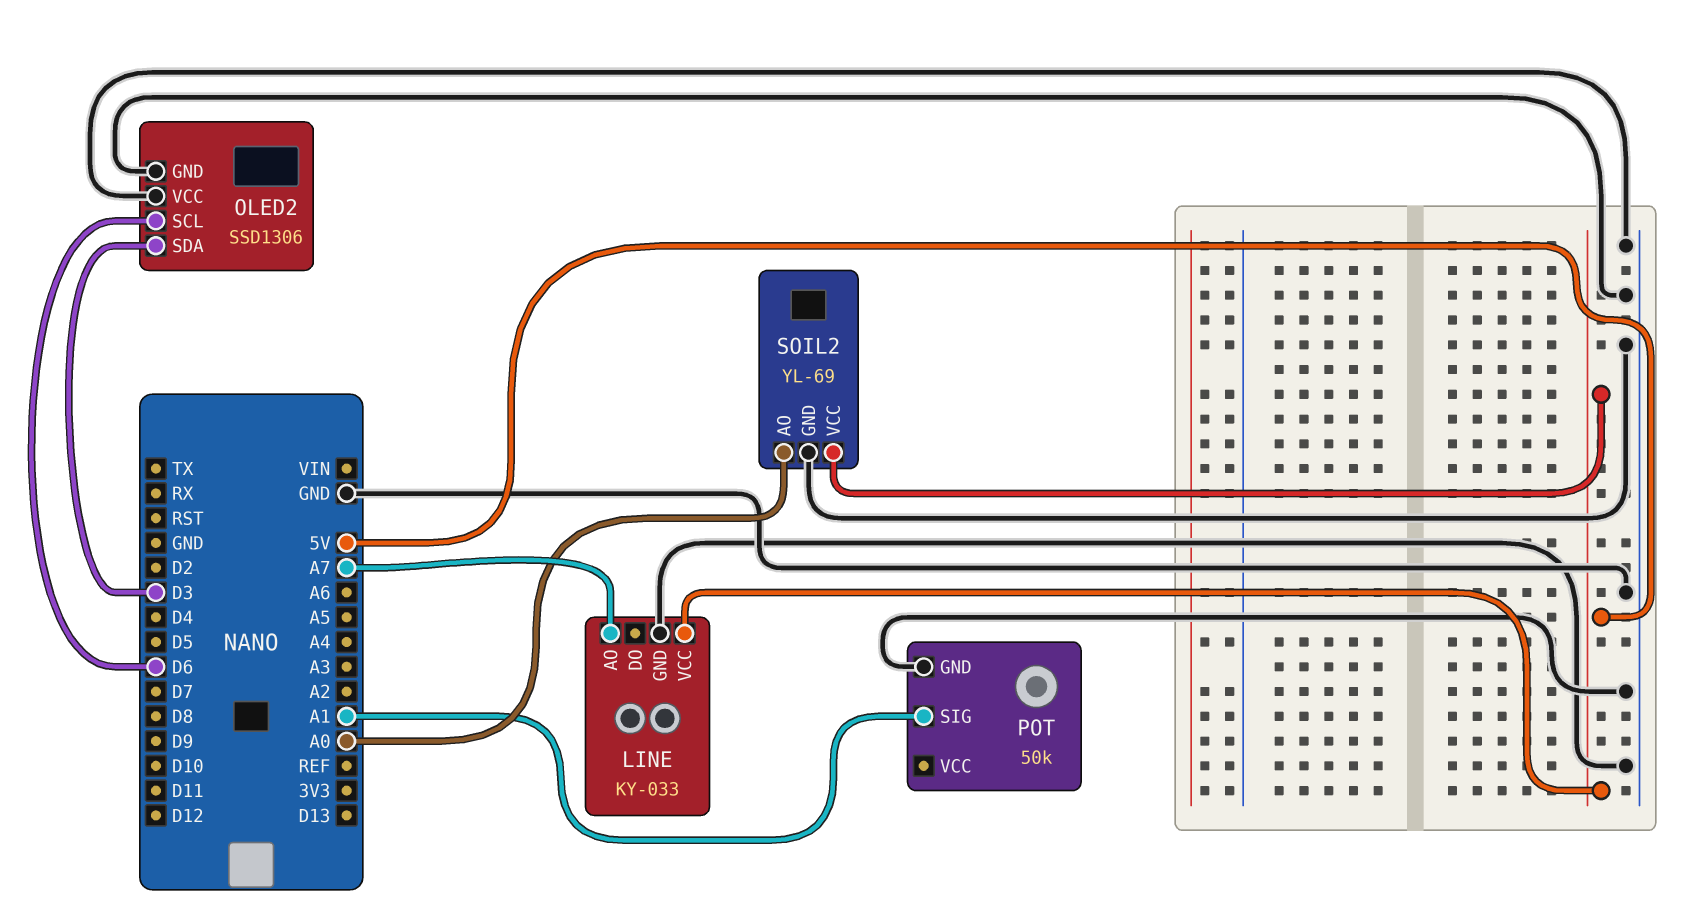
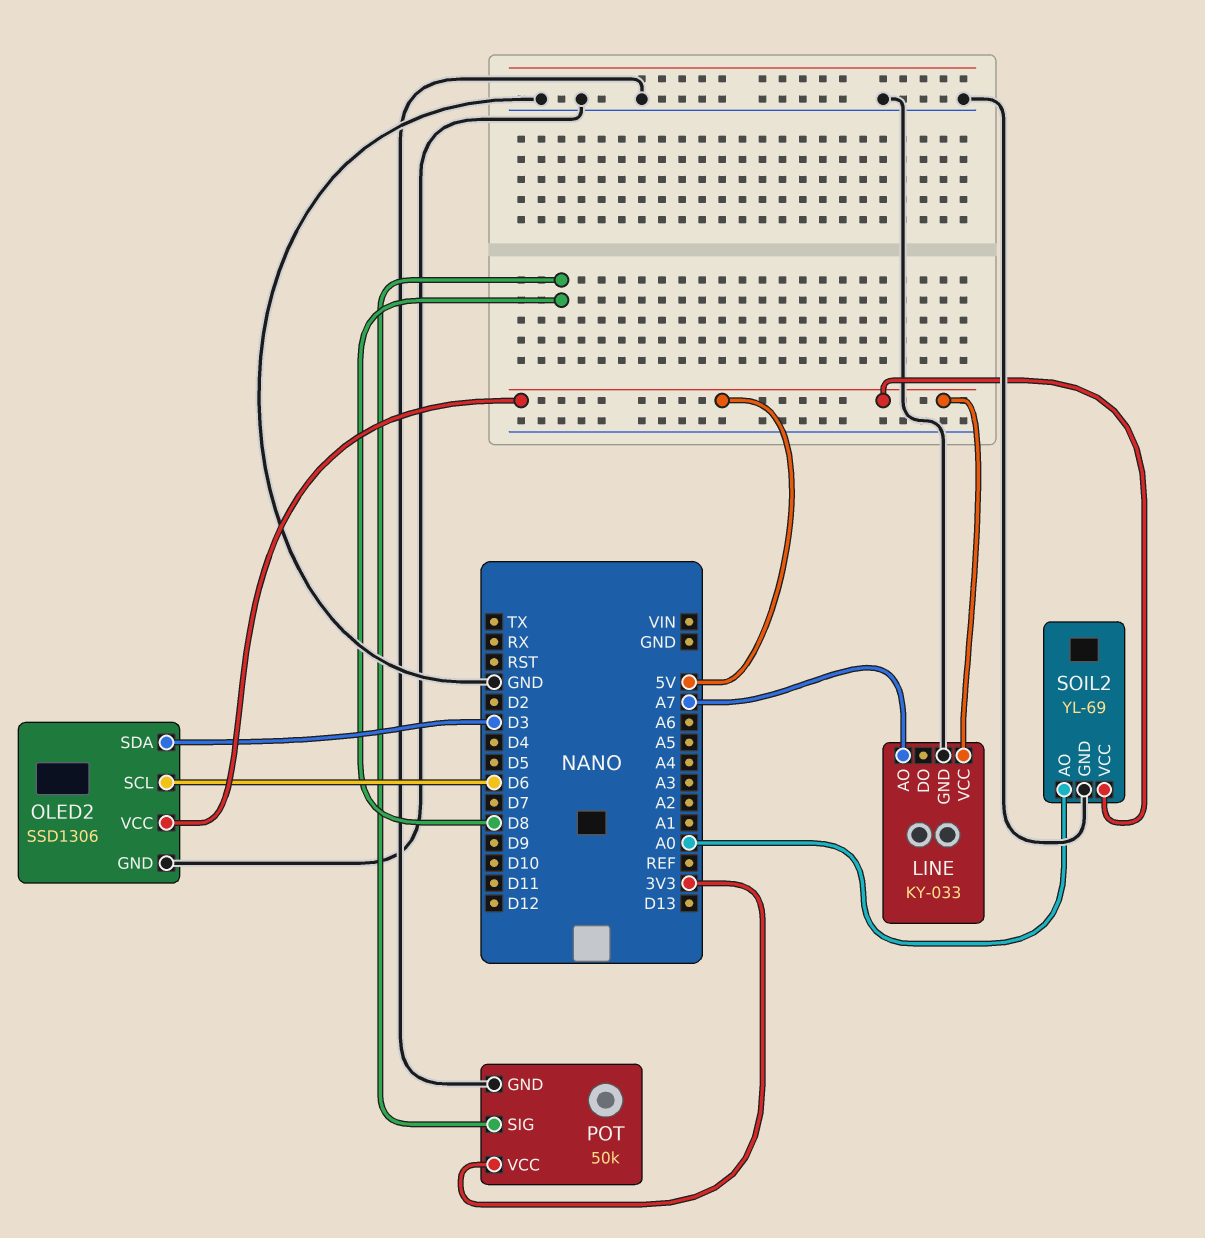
OLED2 pin VCC: GND -> 5V
POT pin SIG: A1 -> D8
POT pin VCC: none -> 3V3

